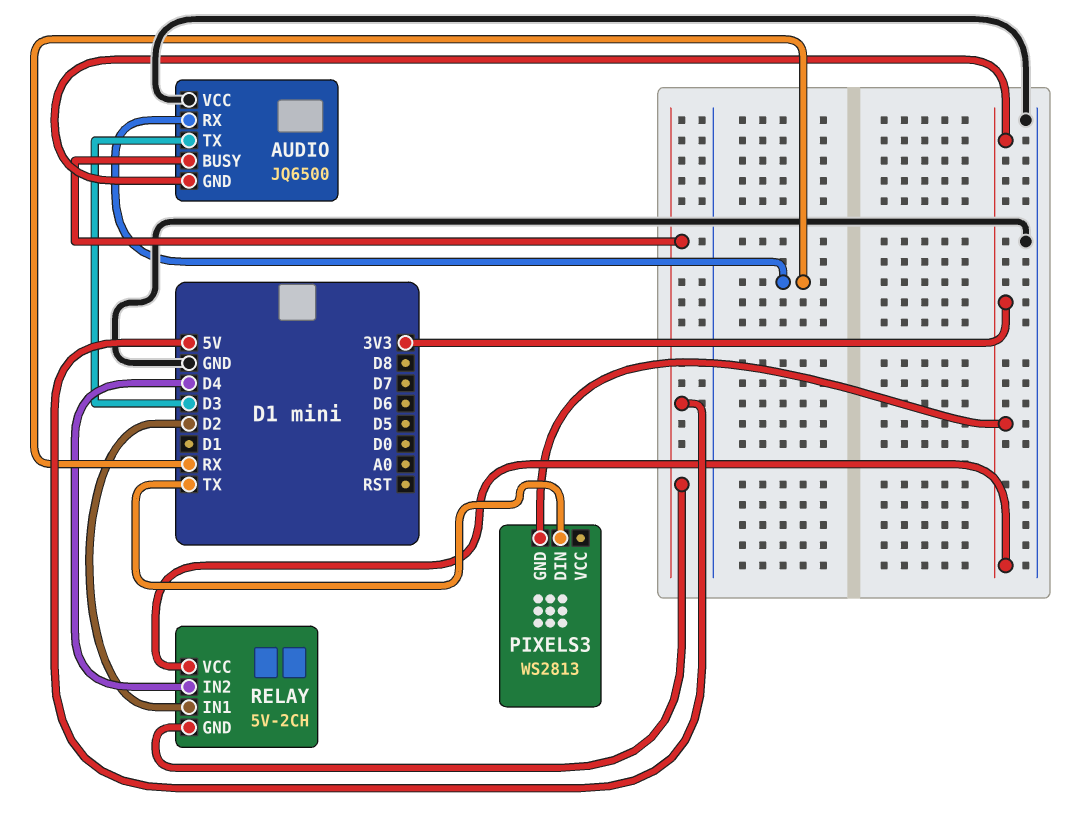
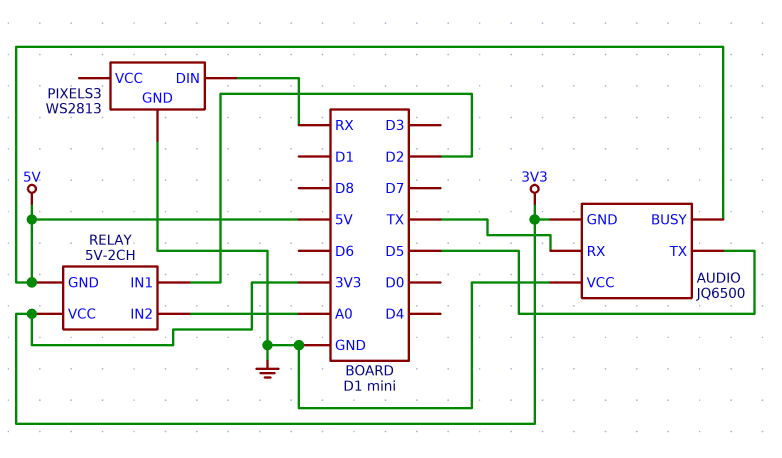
AUDIO pin RX: RX -> TX
AUDIO pin TX: D3 -> D5
PIXELS3 pin DIN: TX -> RX
PIXELS3 pin GND: 3V3 -> GND
RELAY pin IN2: D4 -> A0

